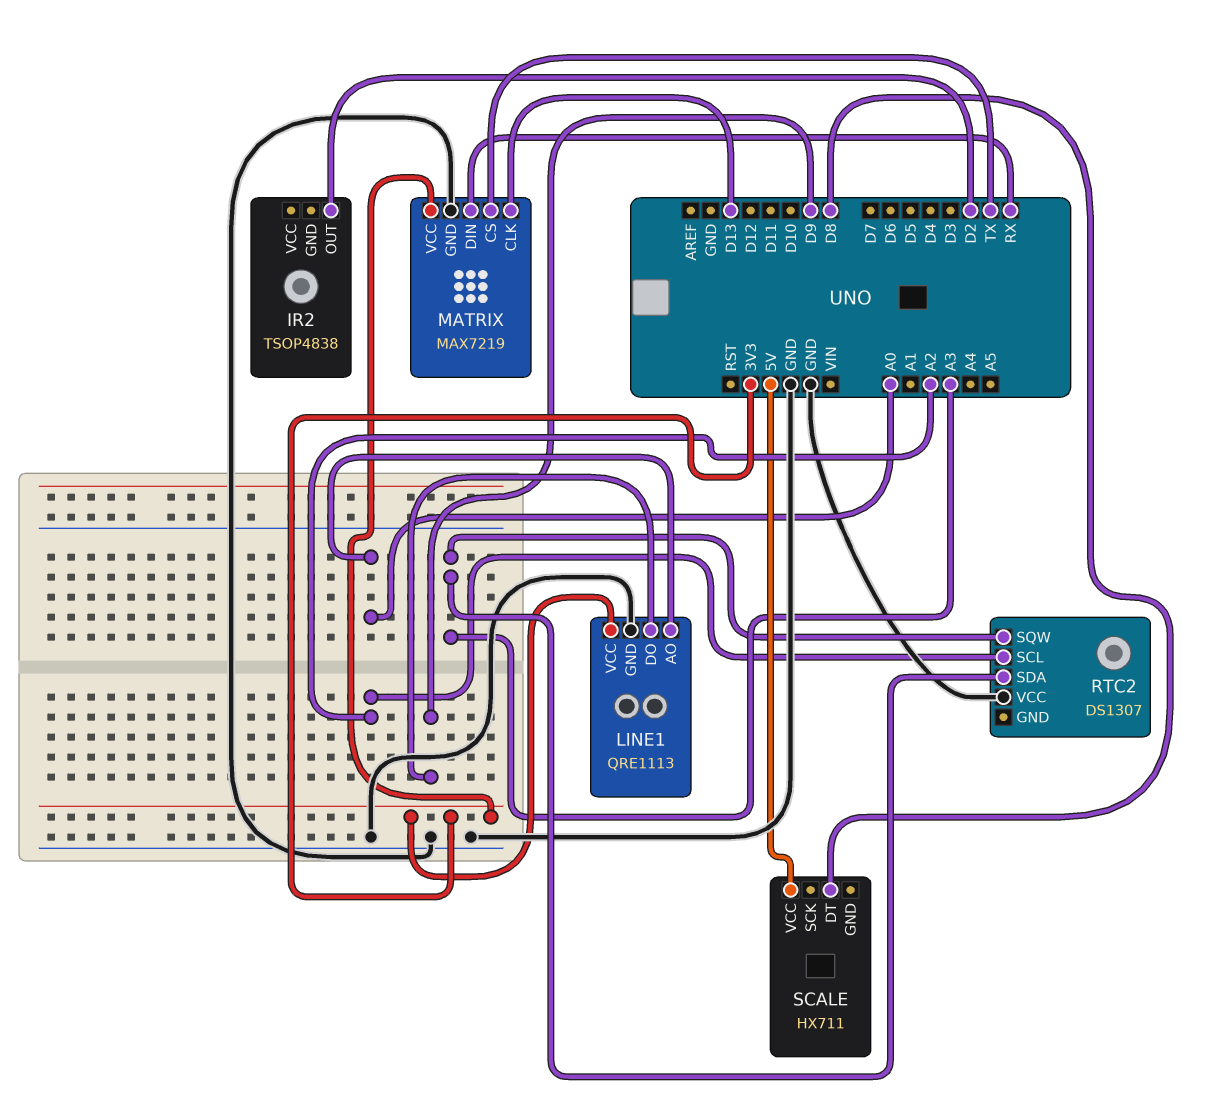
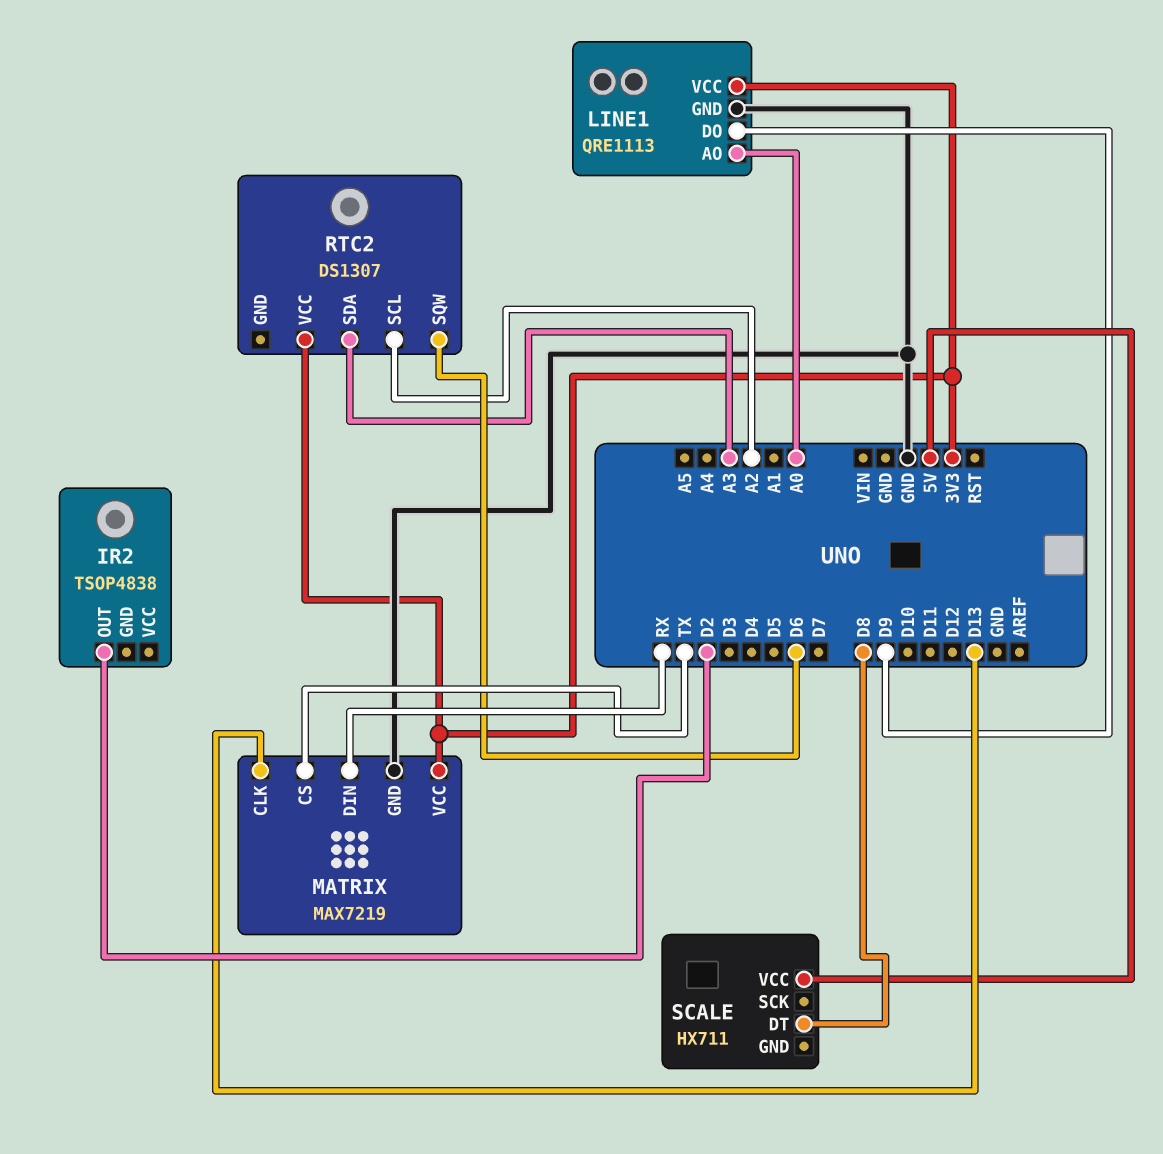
RTC2 pin SQW: A3 -> D6
RTC2 pin VCC: GND -> 3V3

